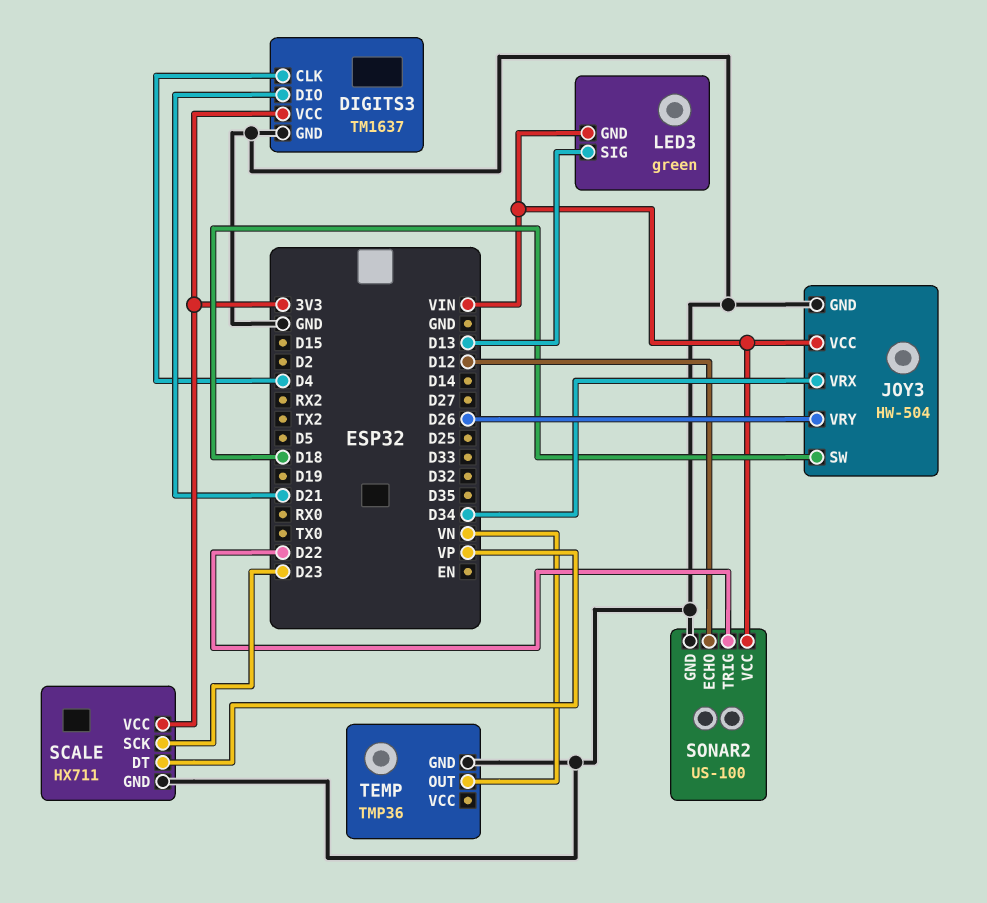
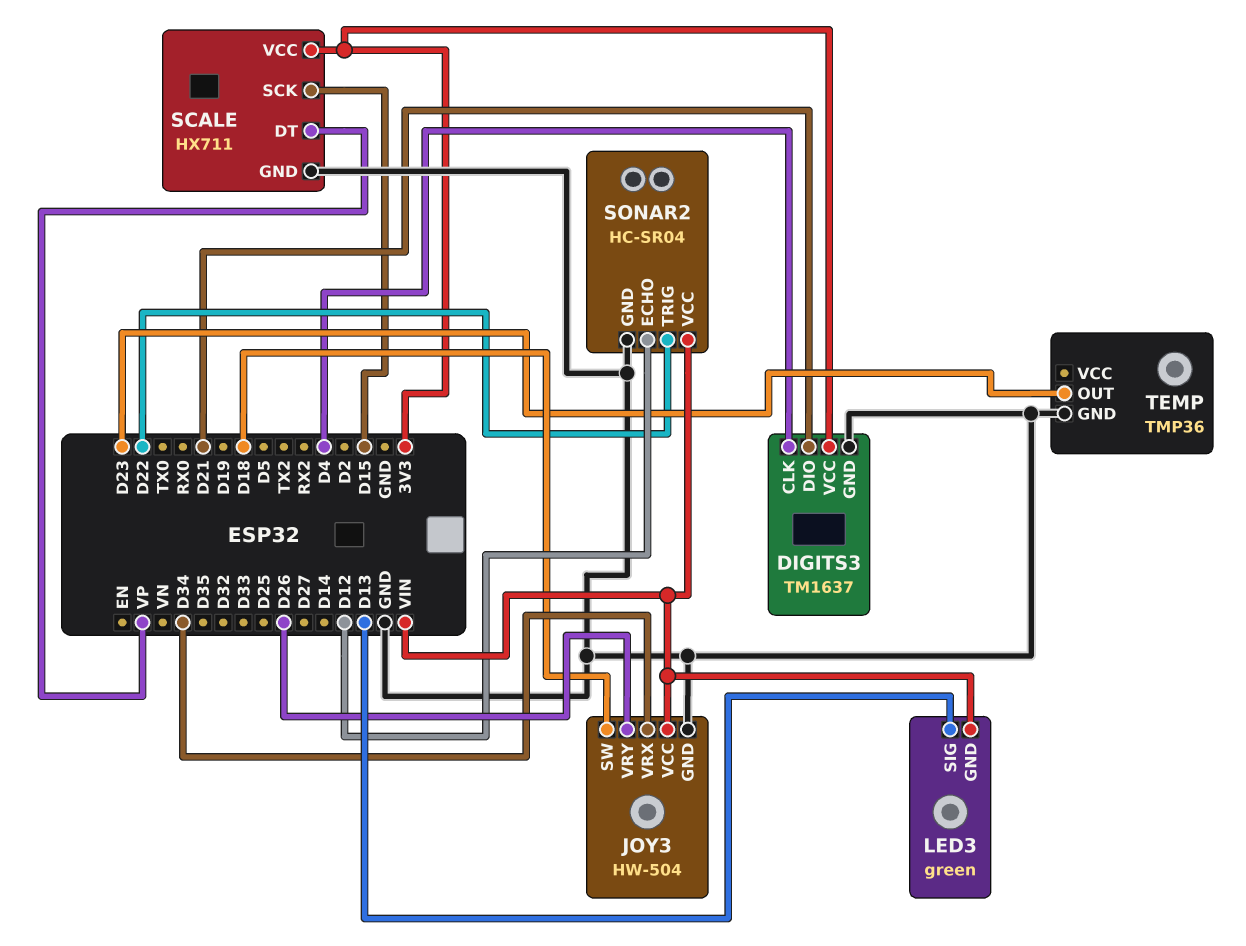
SCALE pin SCK: D23 -> D15
SONAR2: US-100 -> HC-SR04
TEMP pin OUT: VN -> D23

